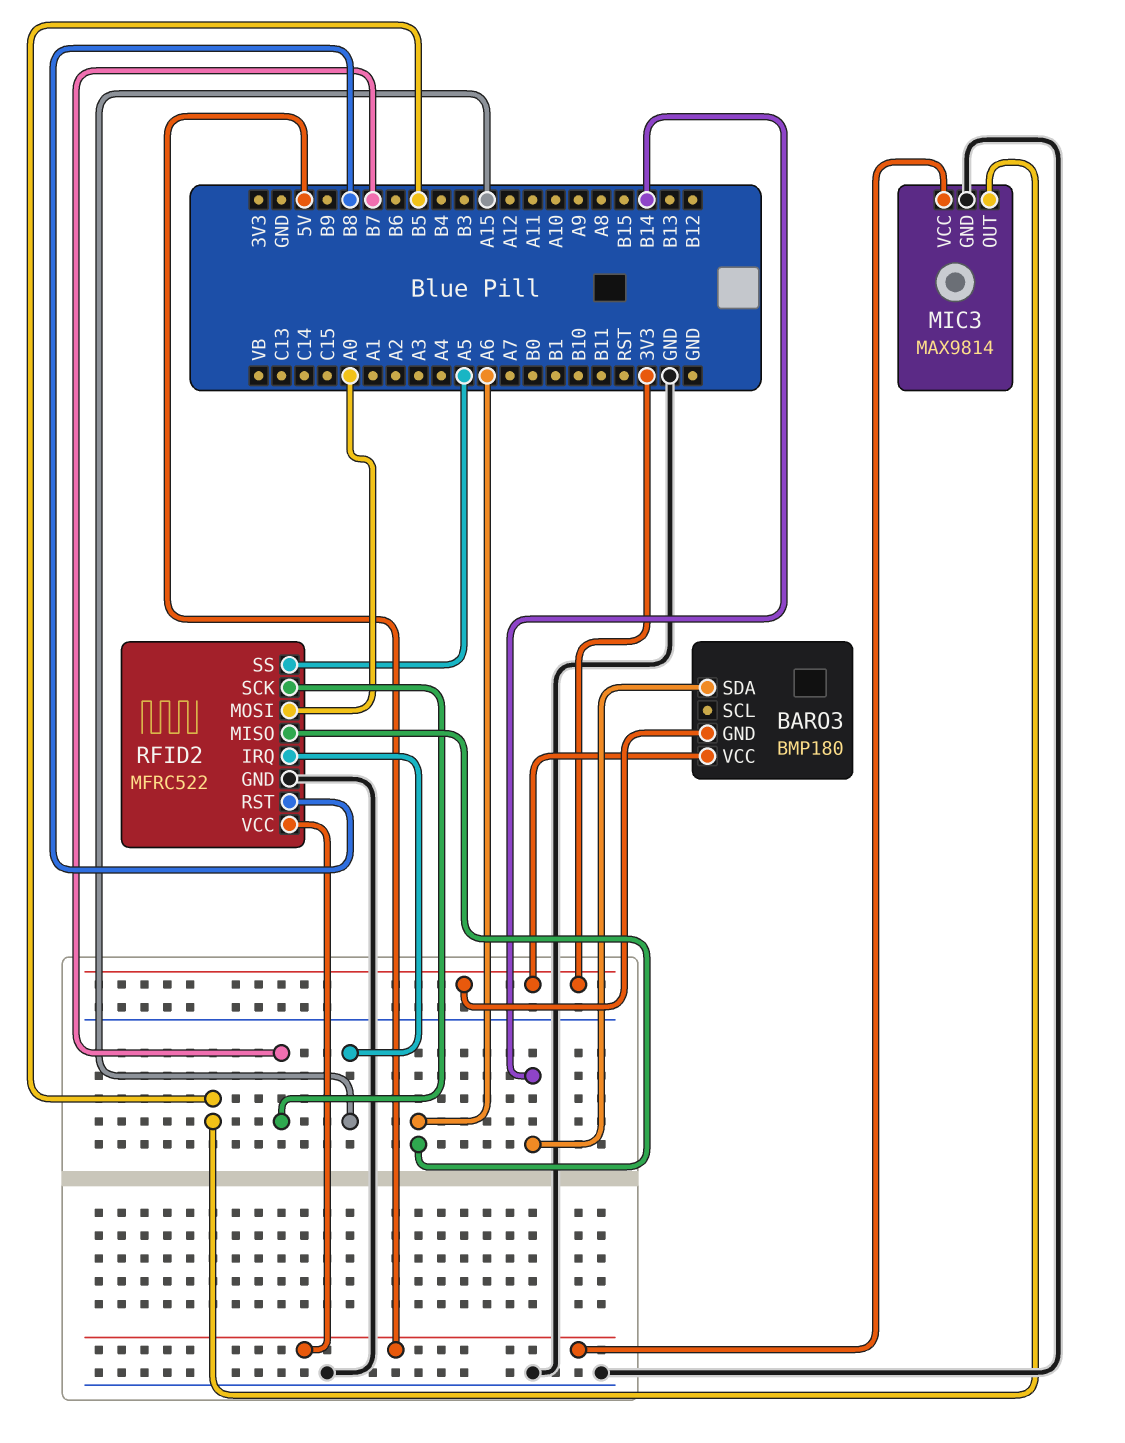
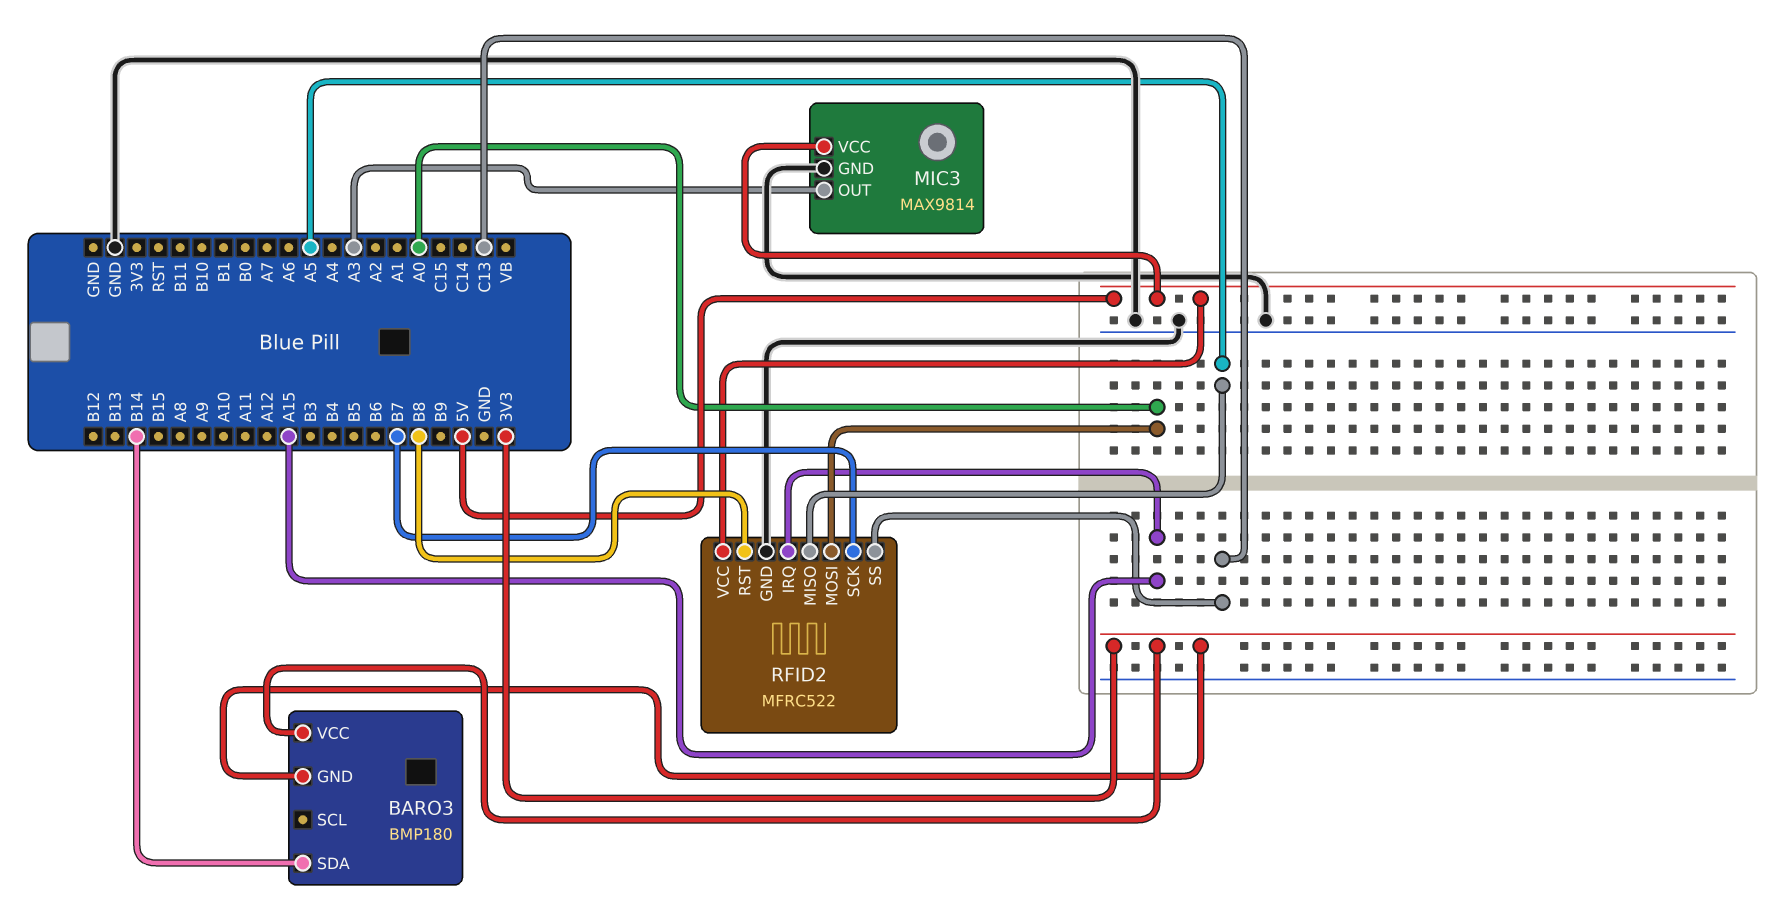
MIC3 pin OUT: B5 -> A3
RFID2 pin MISO: A6 -> A5
RFID2 pin SS: A5 -> C13

